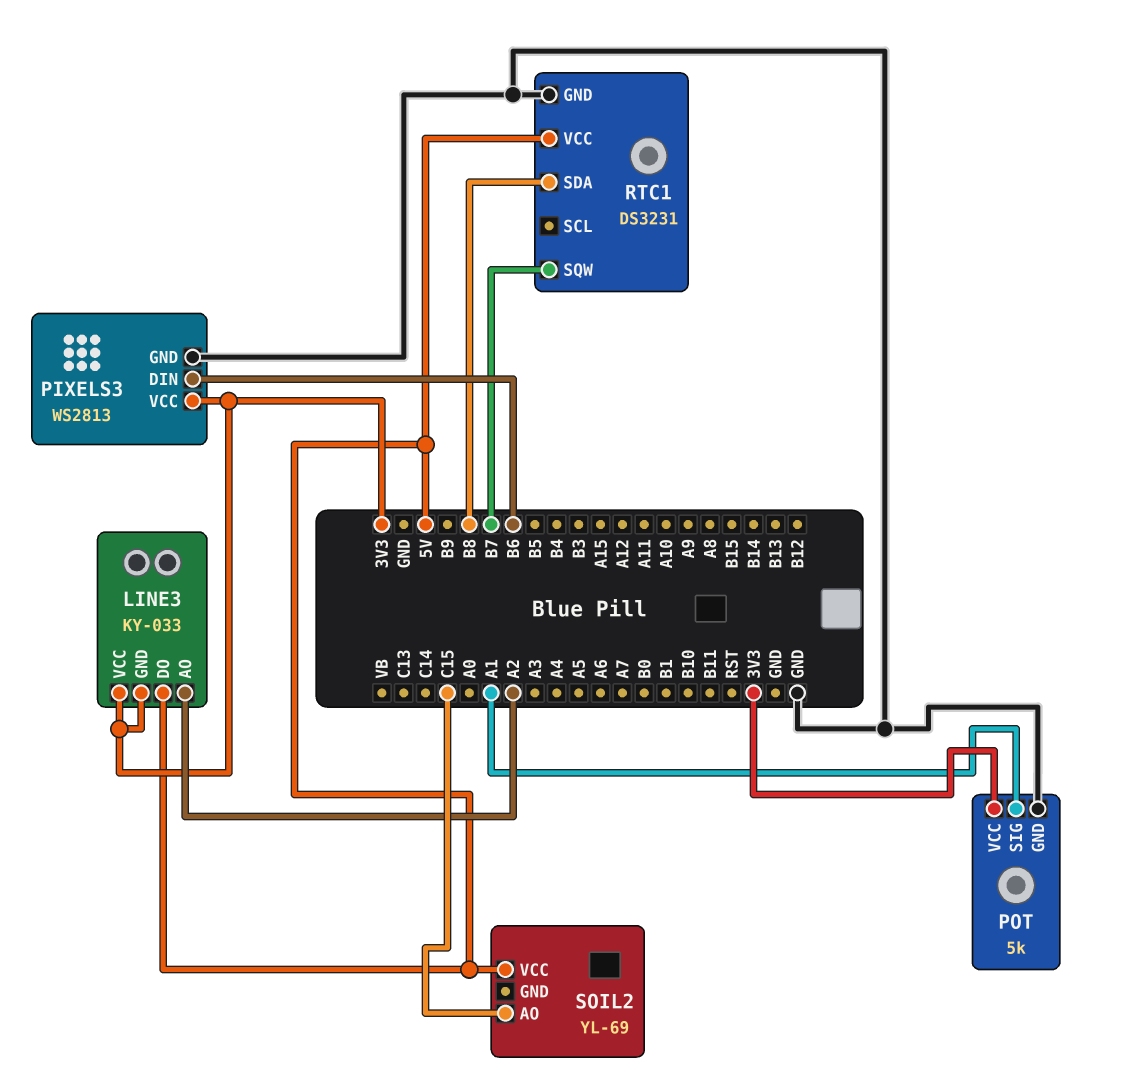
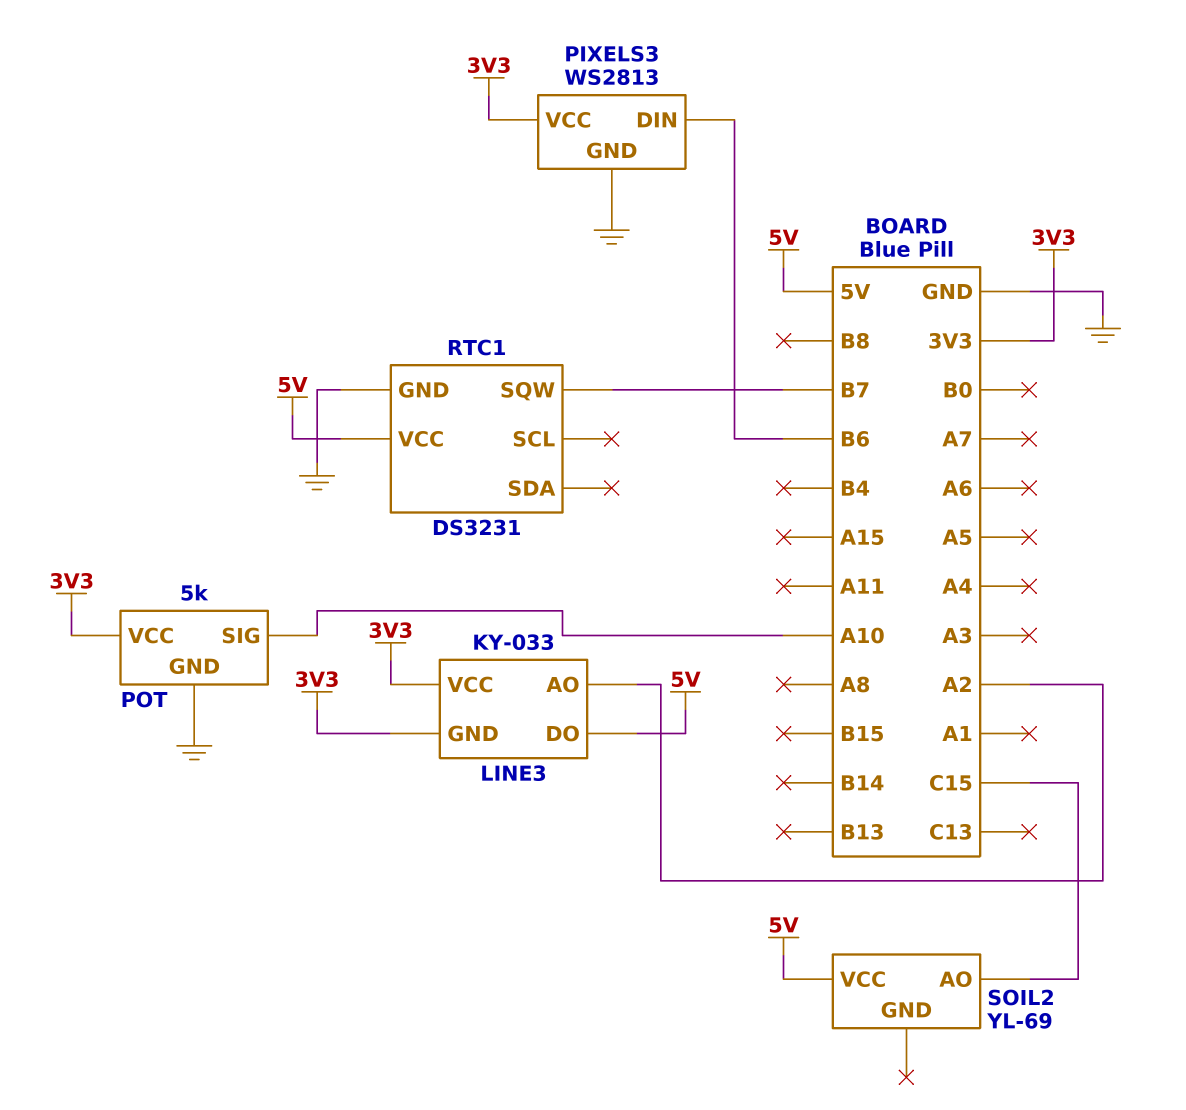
POT pin SIG: A1 -> A10
RTC1 pin SDA: B8 -> none

